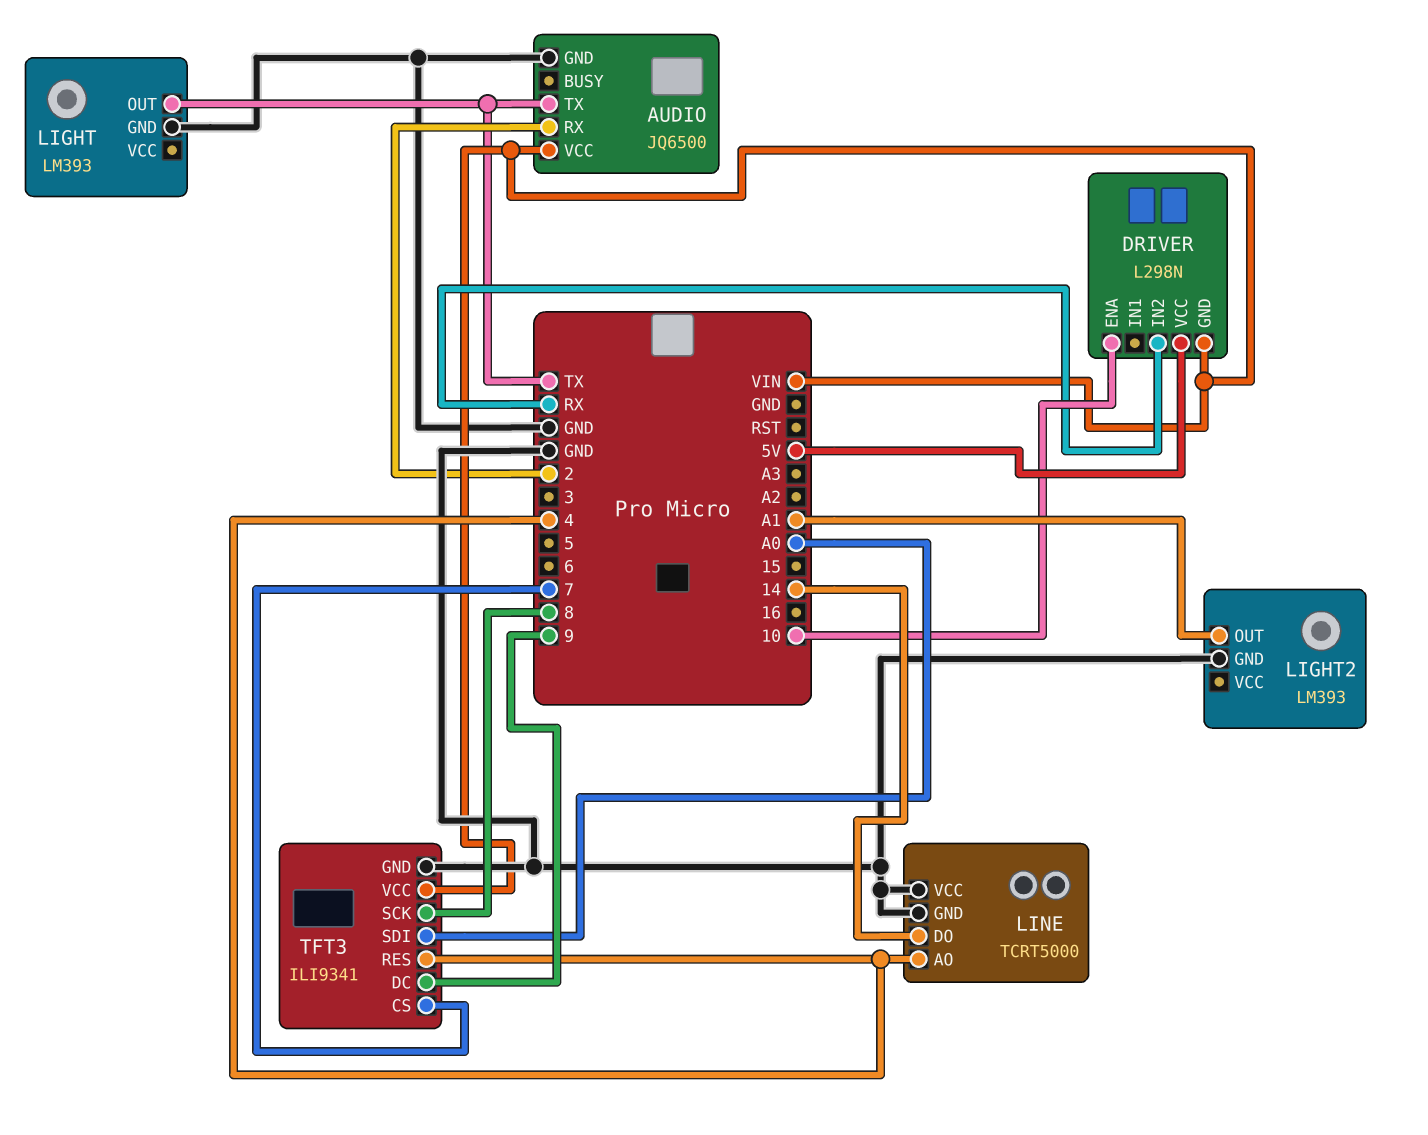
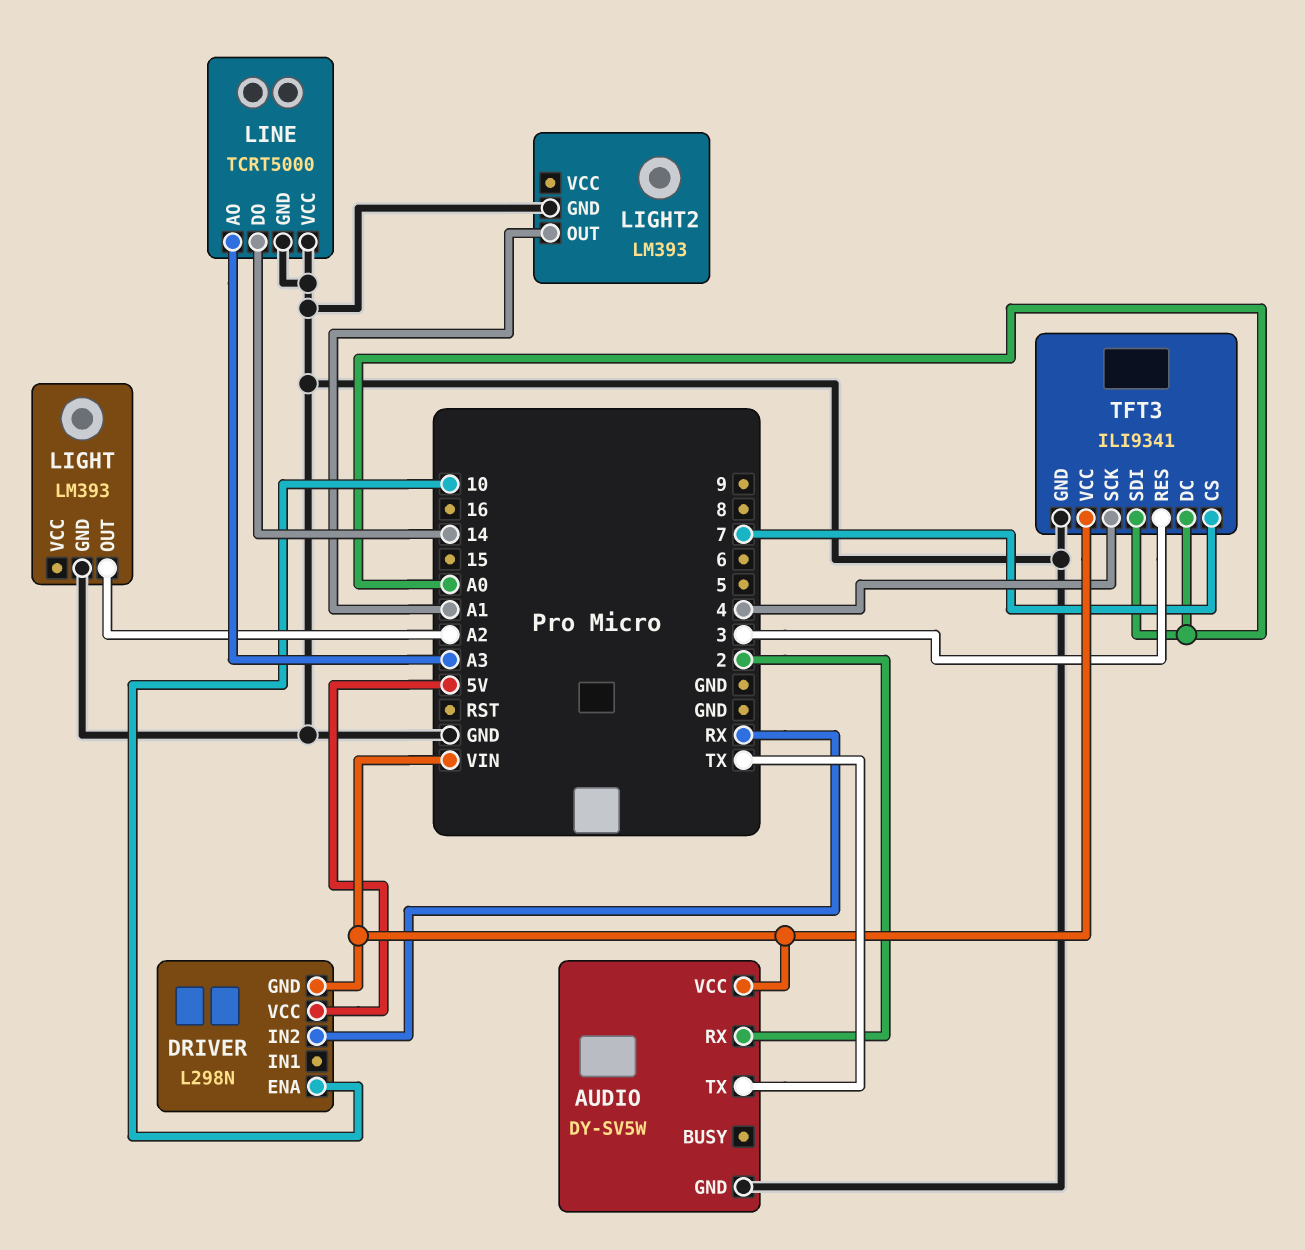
AUDIO: JQ6500 -> DY-SV5W
LIGHT pin OUT: TX -> A2
LINE pin AO: 4 -> A3
TFT3 pin DC: 9 -> A0
TFT3 pin RES: 4 -> 3
TFT3 pin SCK: 8 -> 4

